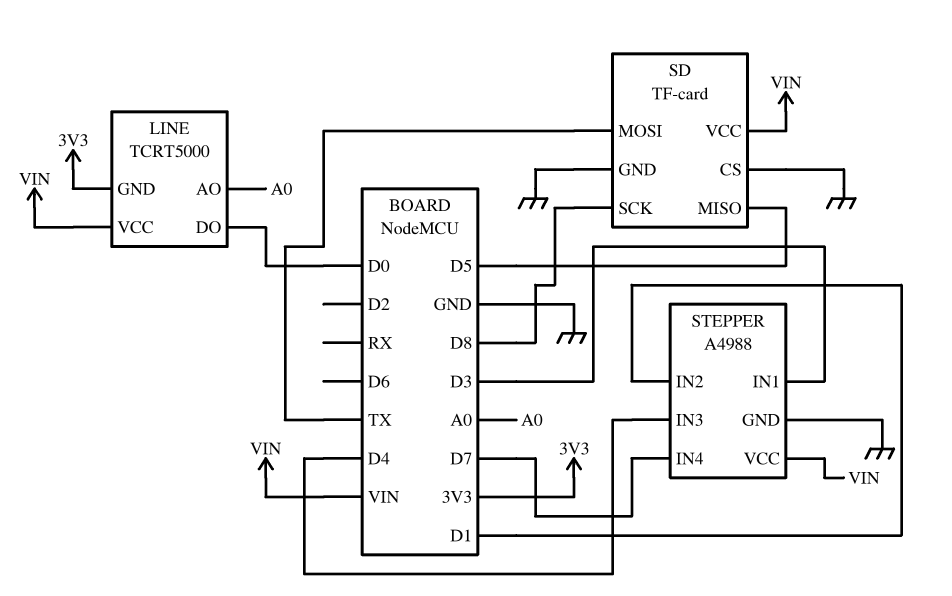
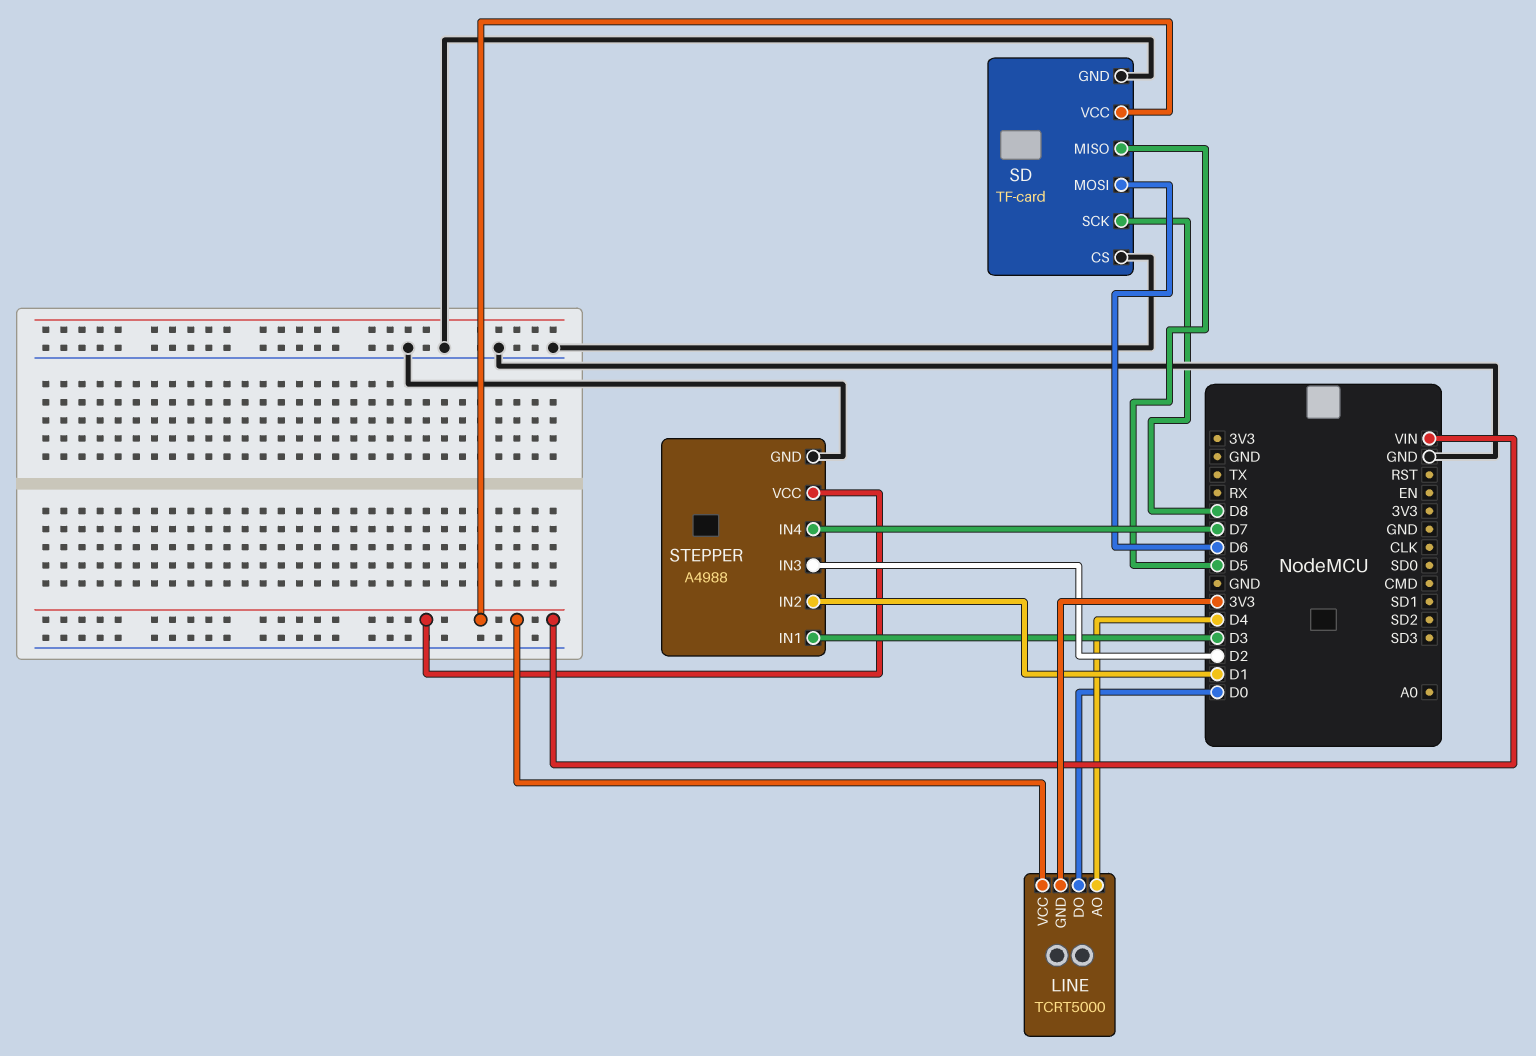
LINE pin AO: A0 -> D4
SD pin MOSI: TX -> D6
STEPPER pin IN3: D4 -> D2

